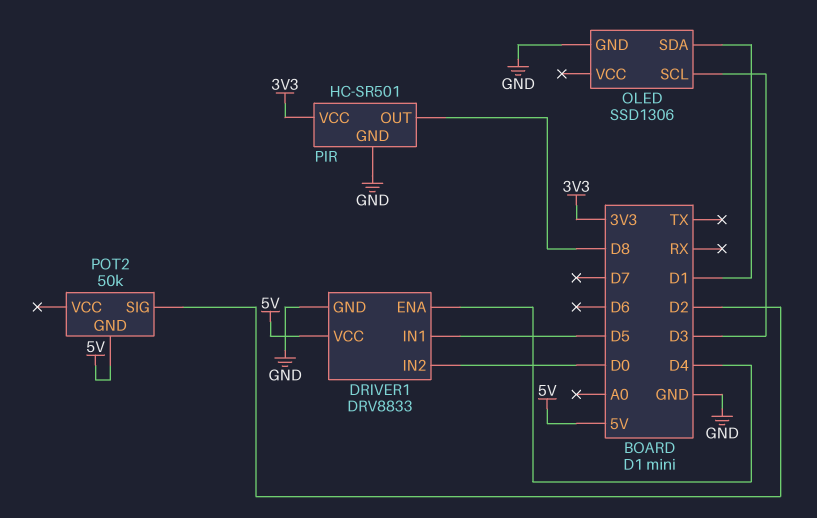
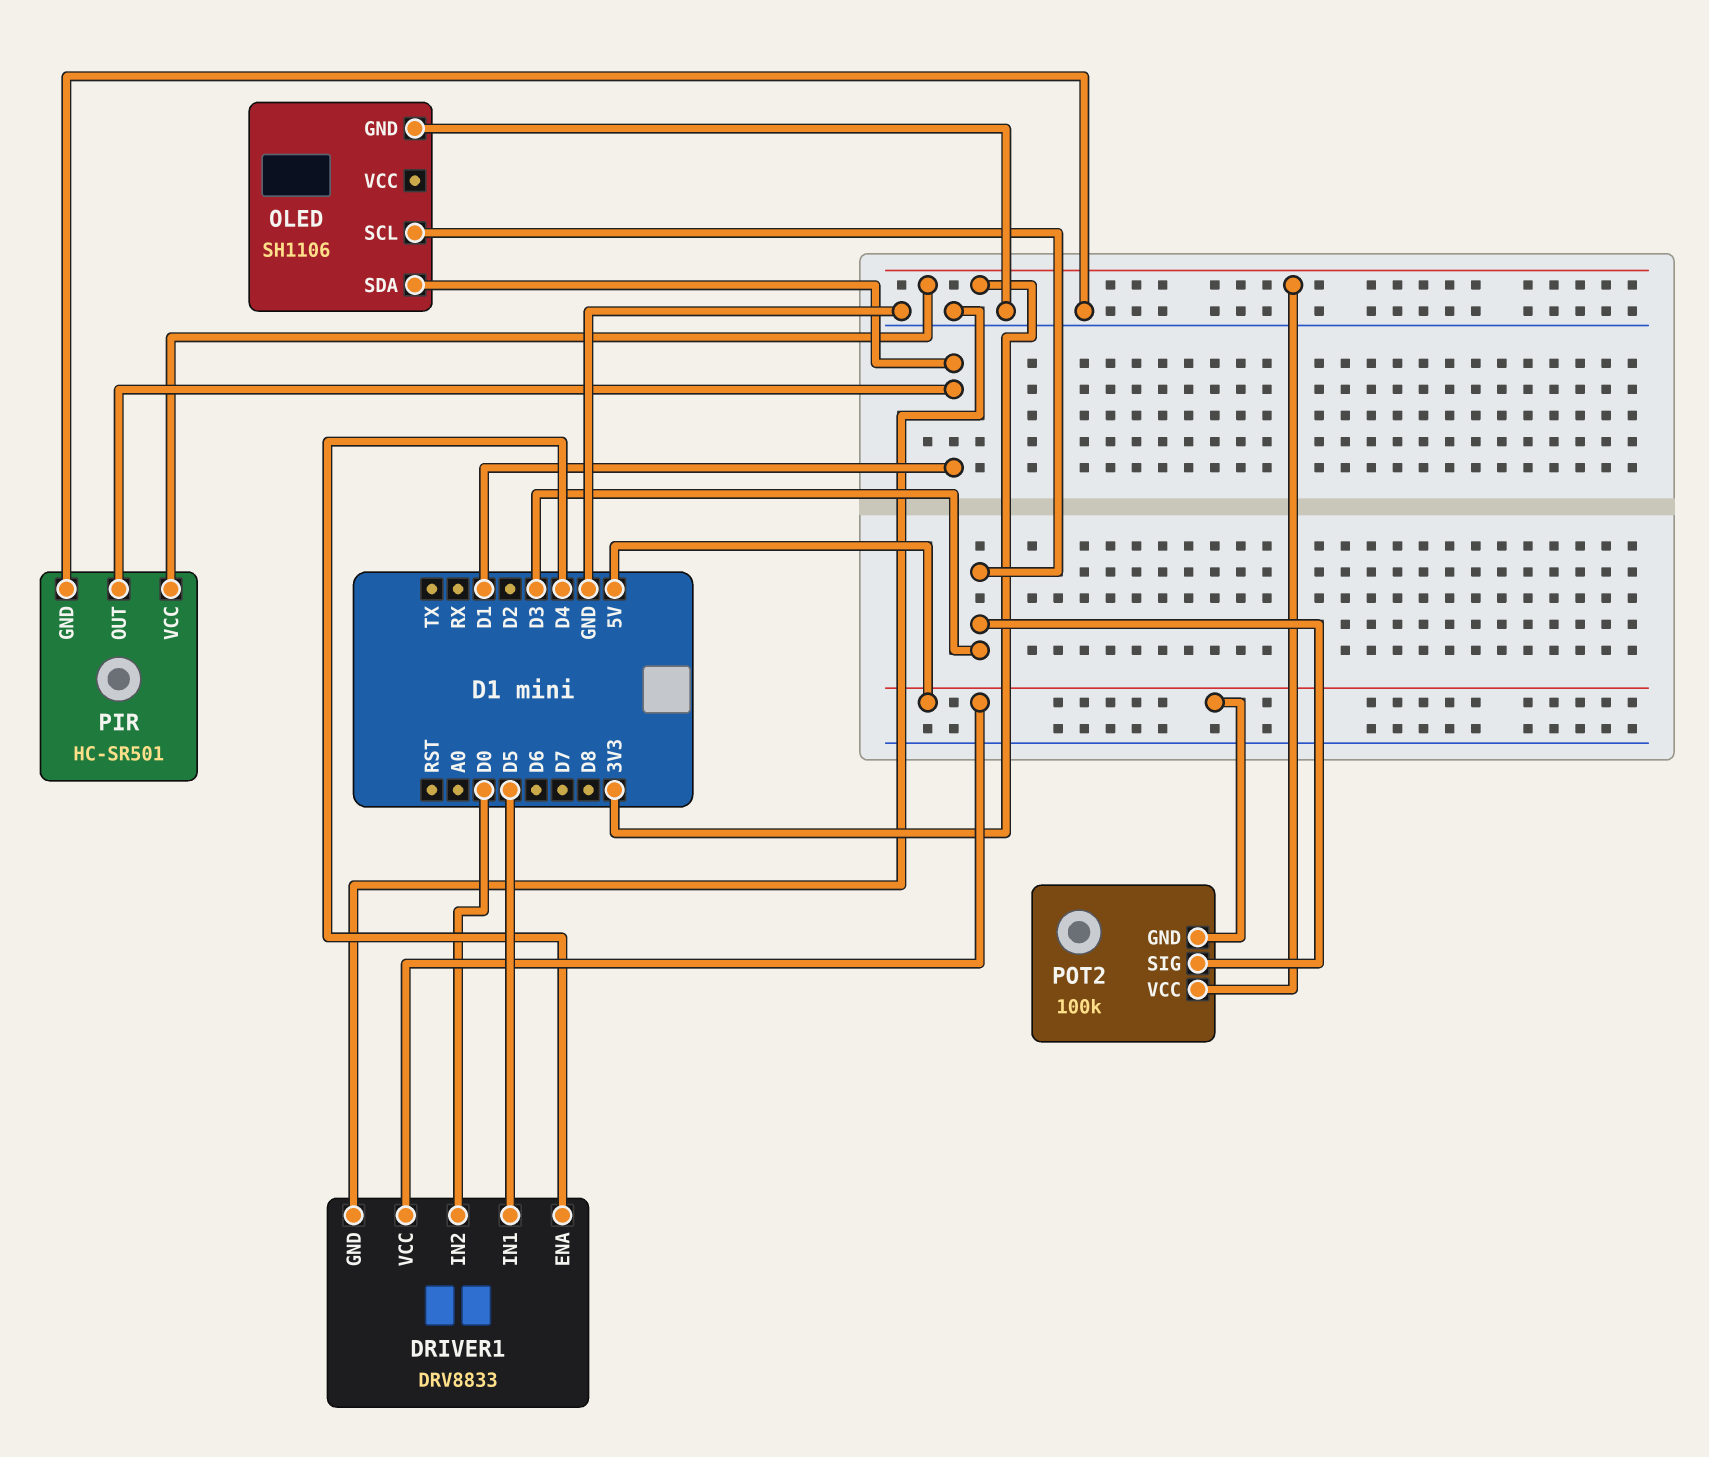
OLED: SSD1306 -> SH1106
PIR pin OUT: D8 -> D1
POT2: 50k -> 100k
POT2 pin SIG: D2 -> D3
POT2 pin VCC: none -> 3V3

